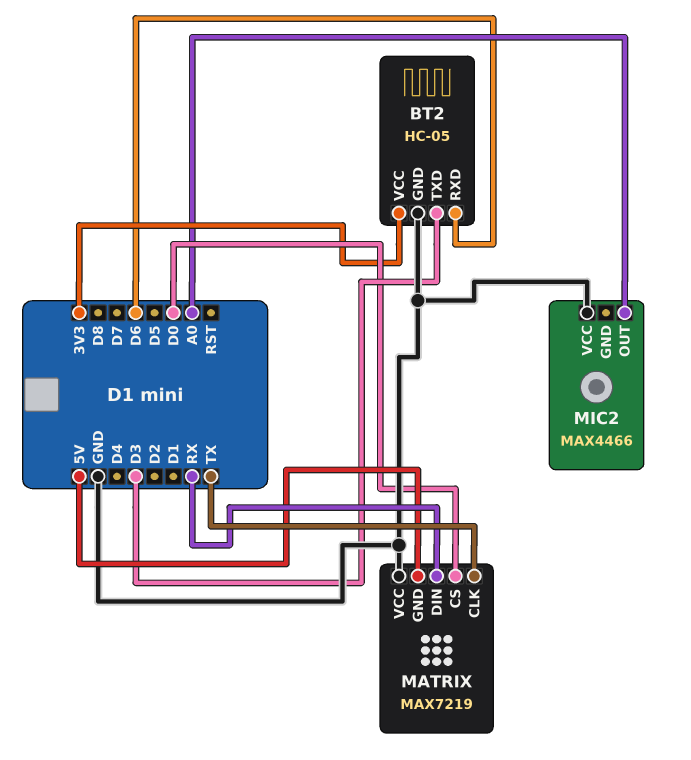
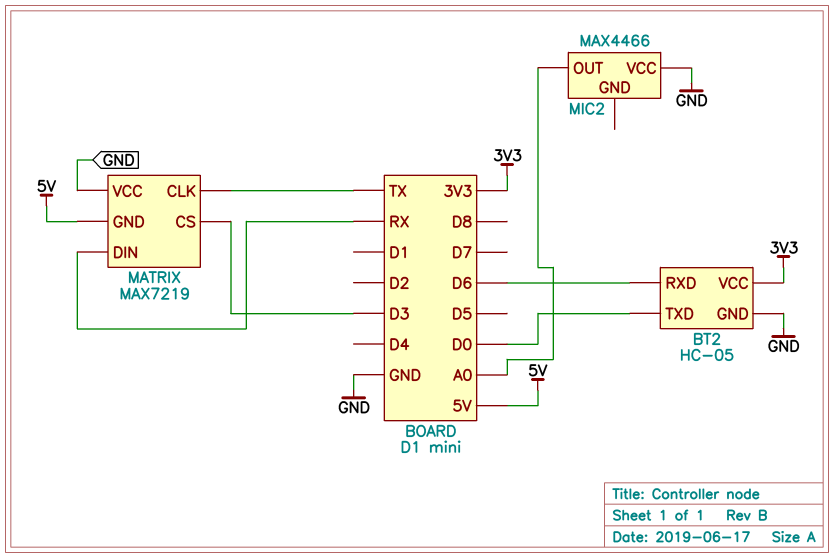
BT2 pin TXD: D3 -> D0
MATRIX pin CS: D0 -> D3

